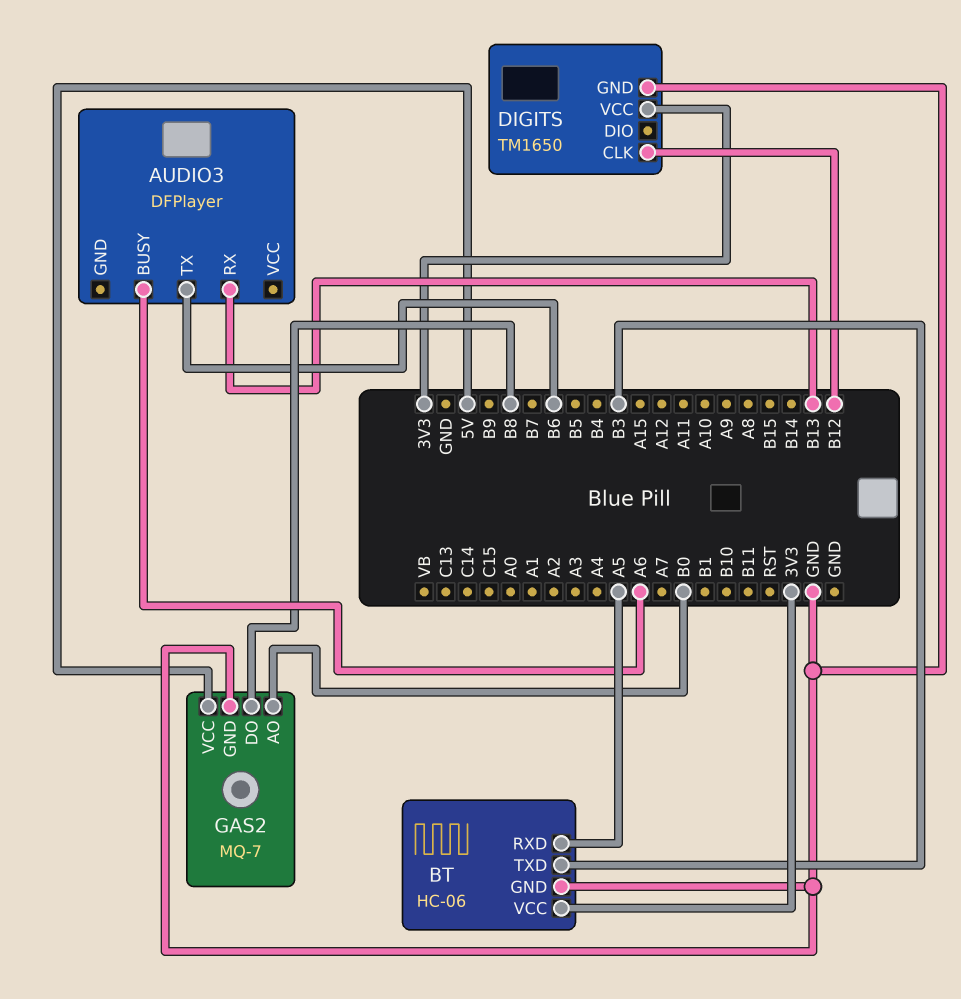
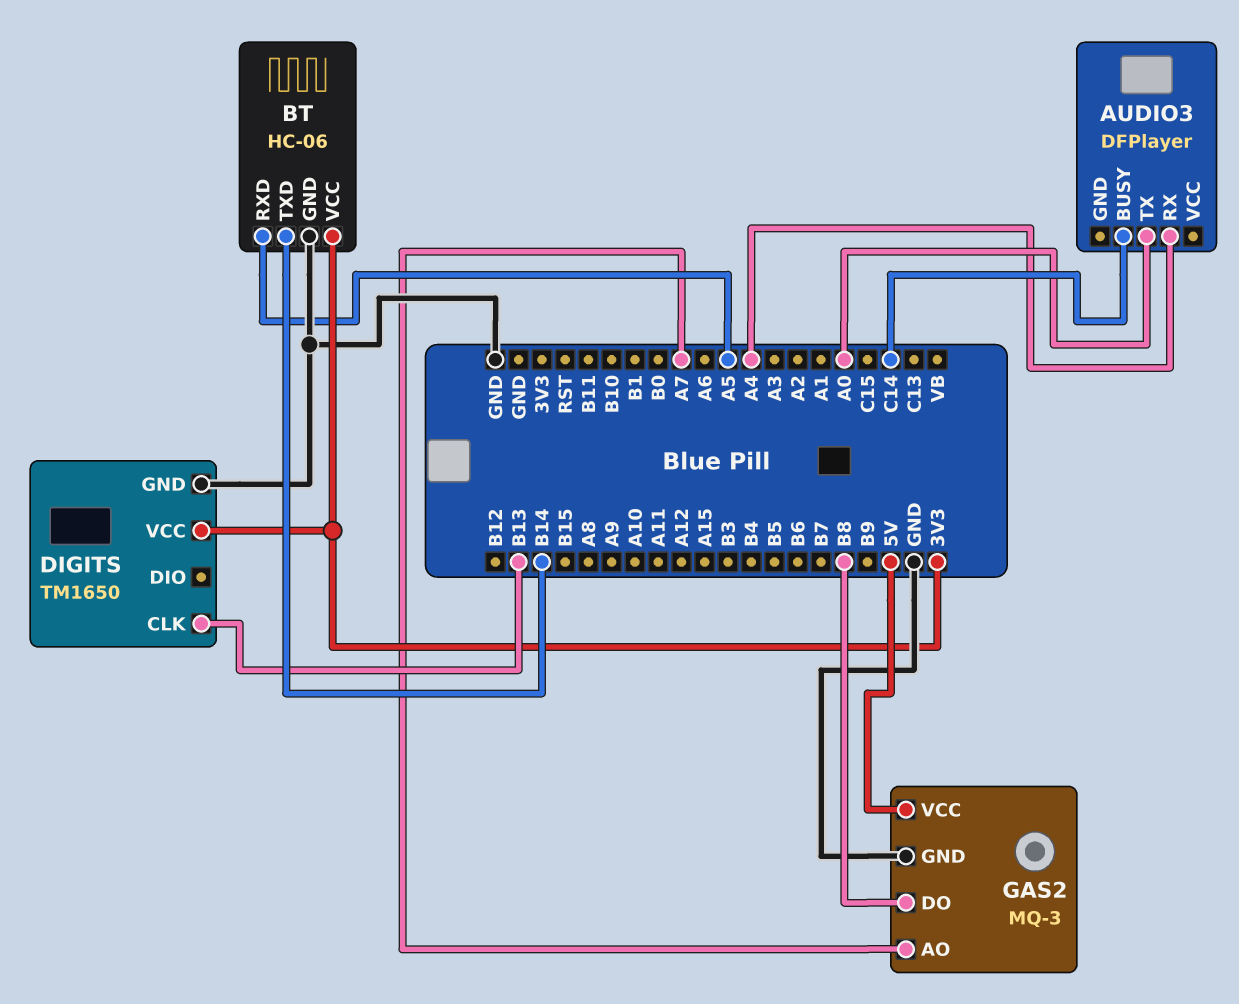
AUDIO3 pin BUSY: A6 -> C14
AUDIO3 pin RX: B13 -> A4
AUDIO3 pin TX: B6 -> A0
BT pin TXD: B3 -> B14
DIGITS pin CLK: B12 -> B13
GAS2: MQ-7 -> MQ-3
GAS2 pin AO: B0 -> A7

